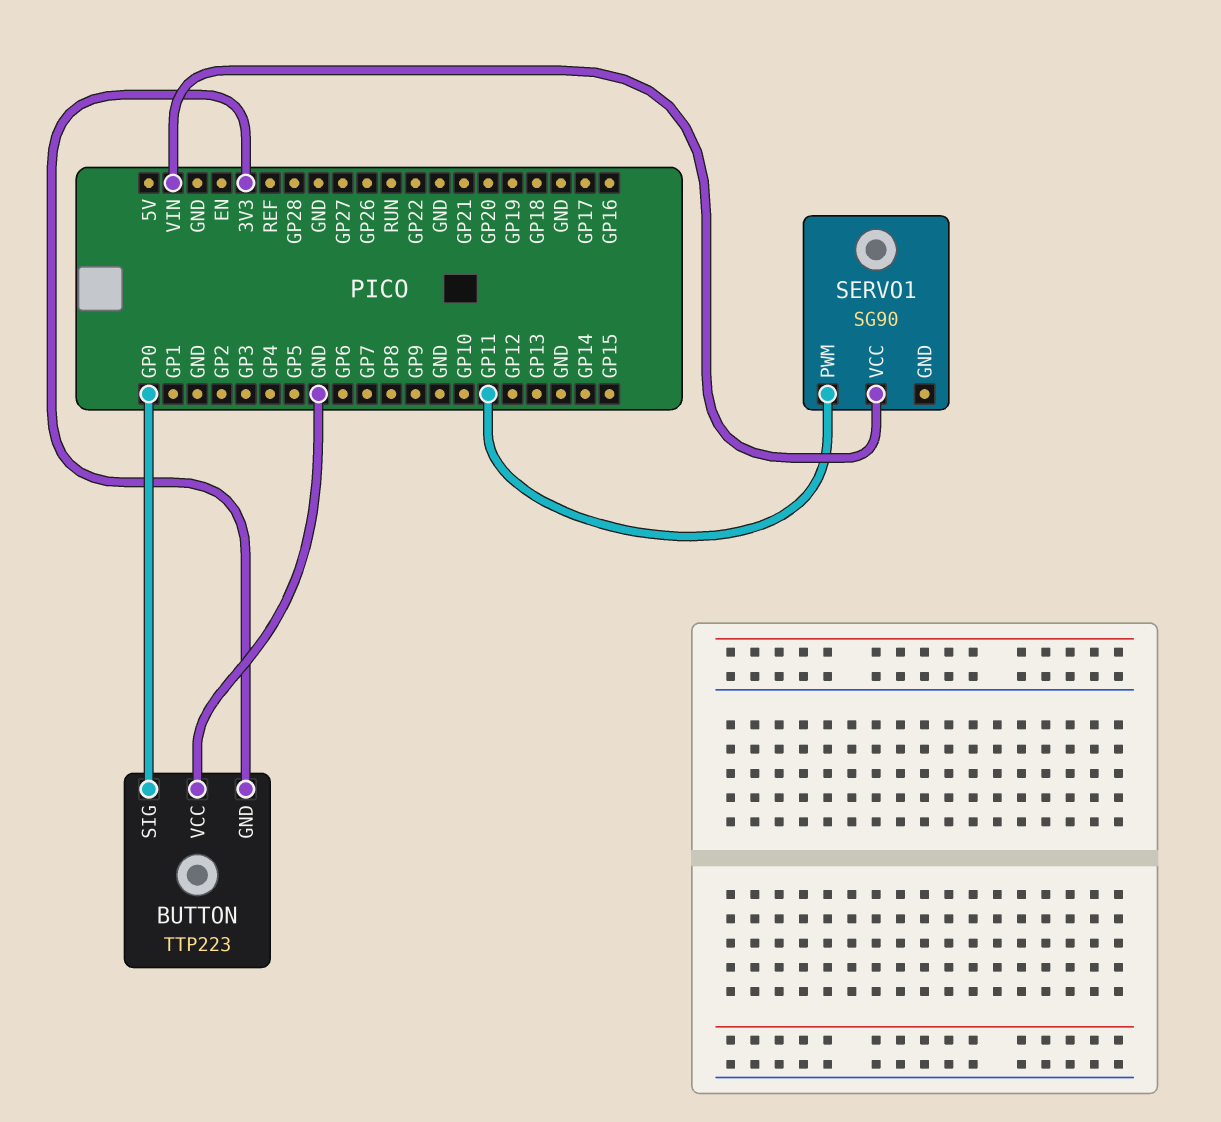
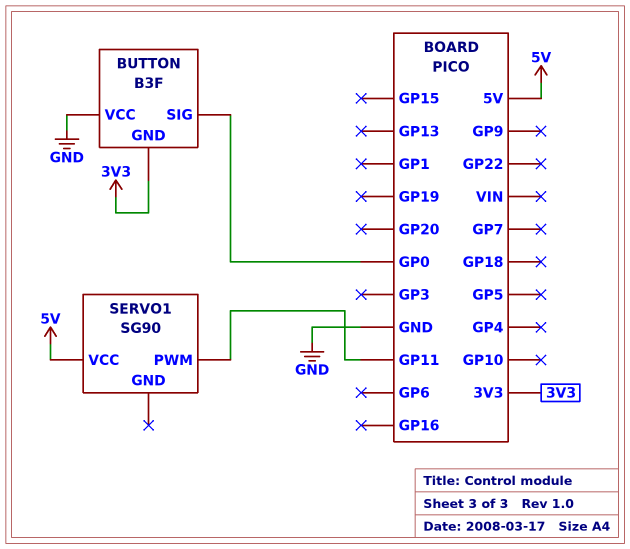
BUTTON: TTP223 -> B3F
SERVO1 pin VCC: VIN -> 5V

